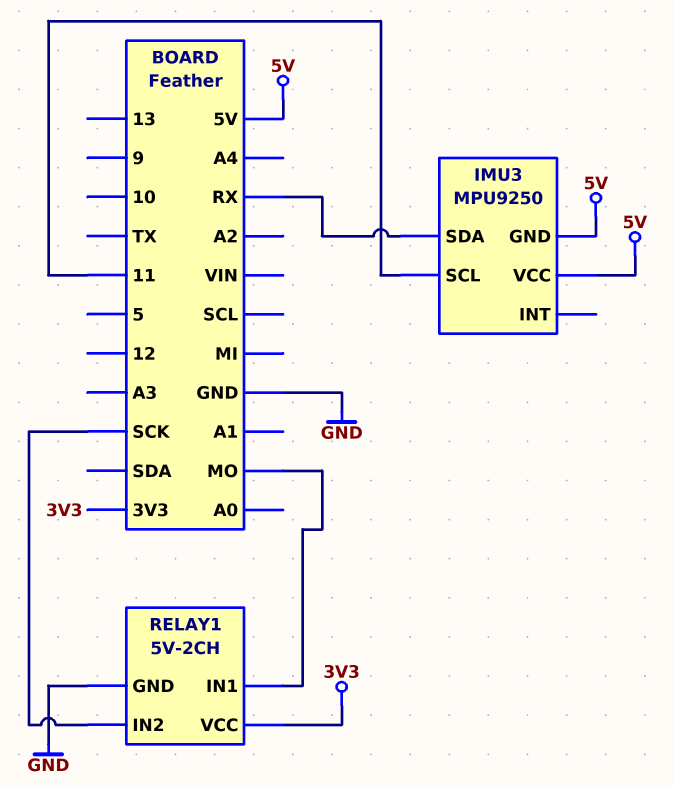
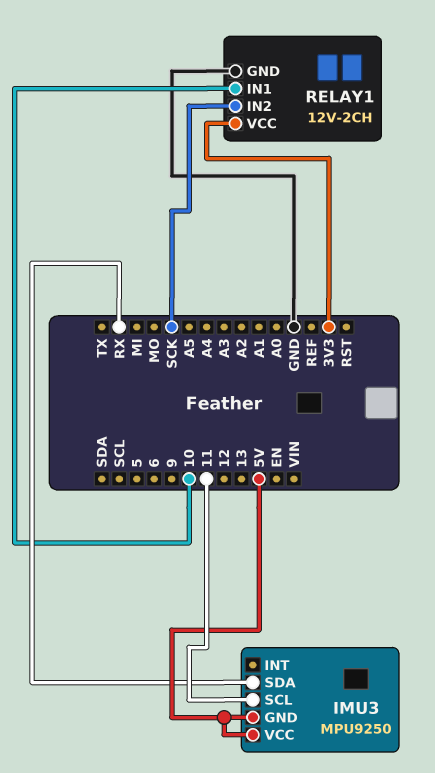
RELAY1: 5V-2CH -> 12V-2CH
RELAY1 pin IN1: MO -> 10

